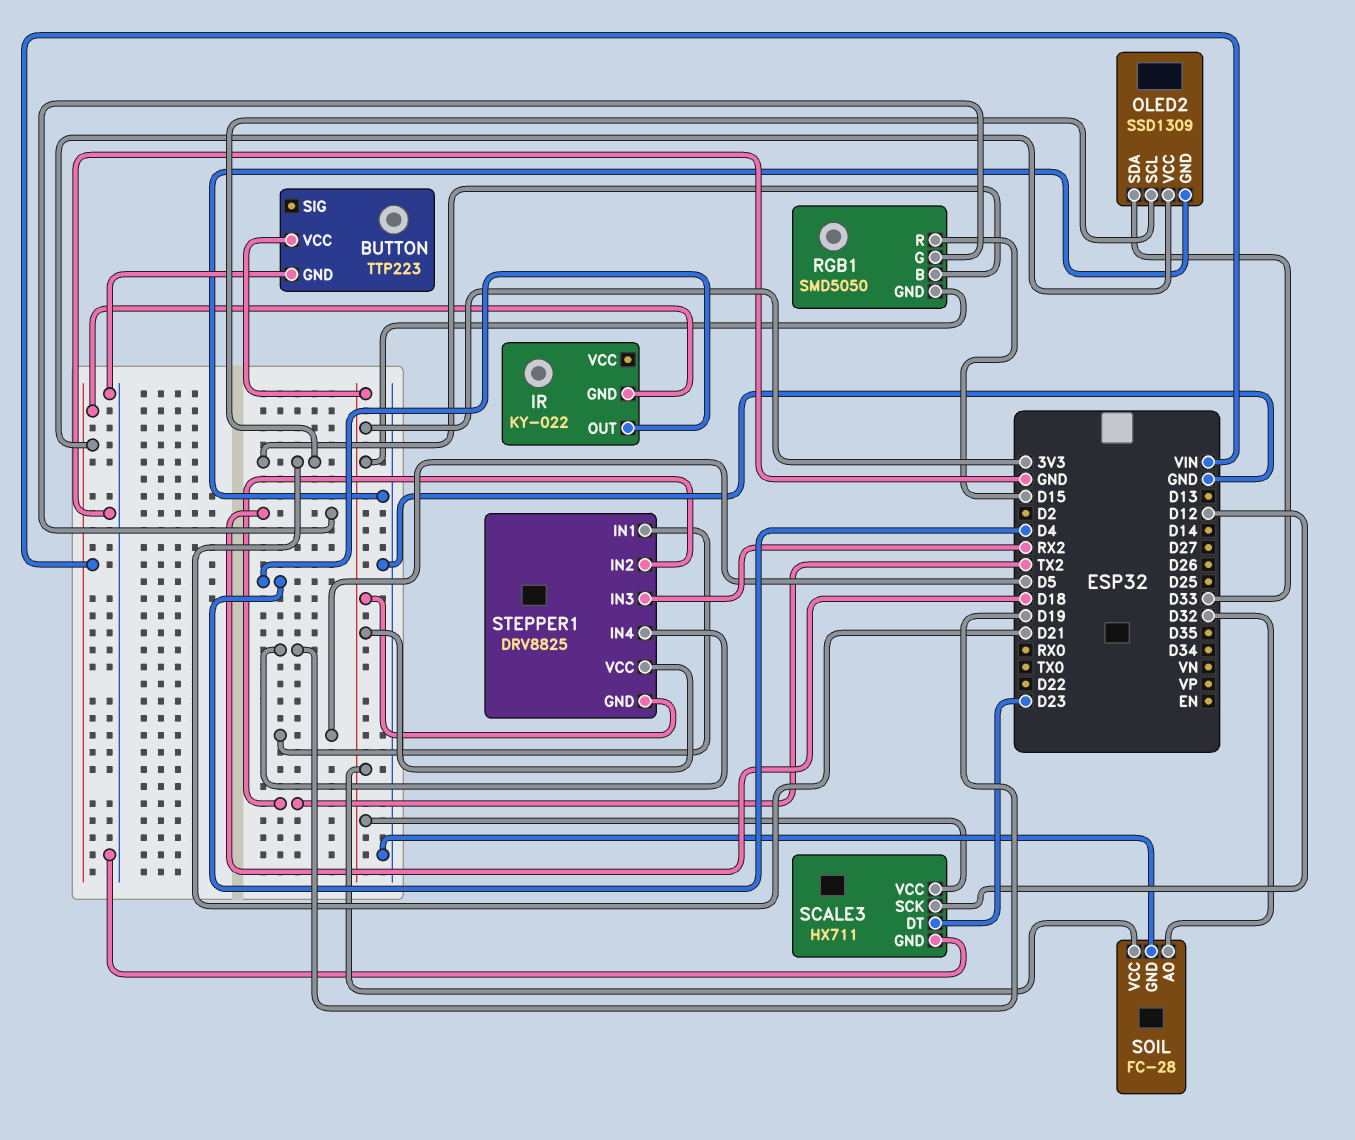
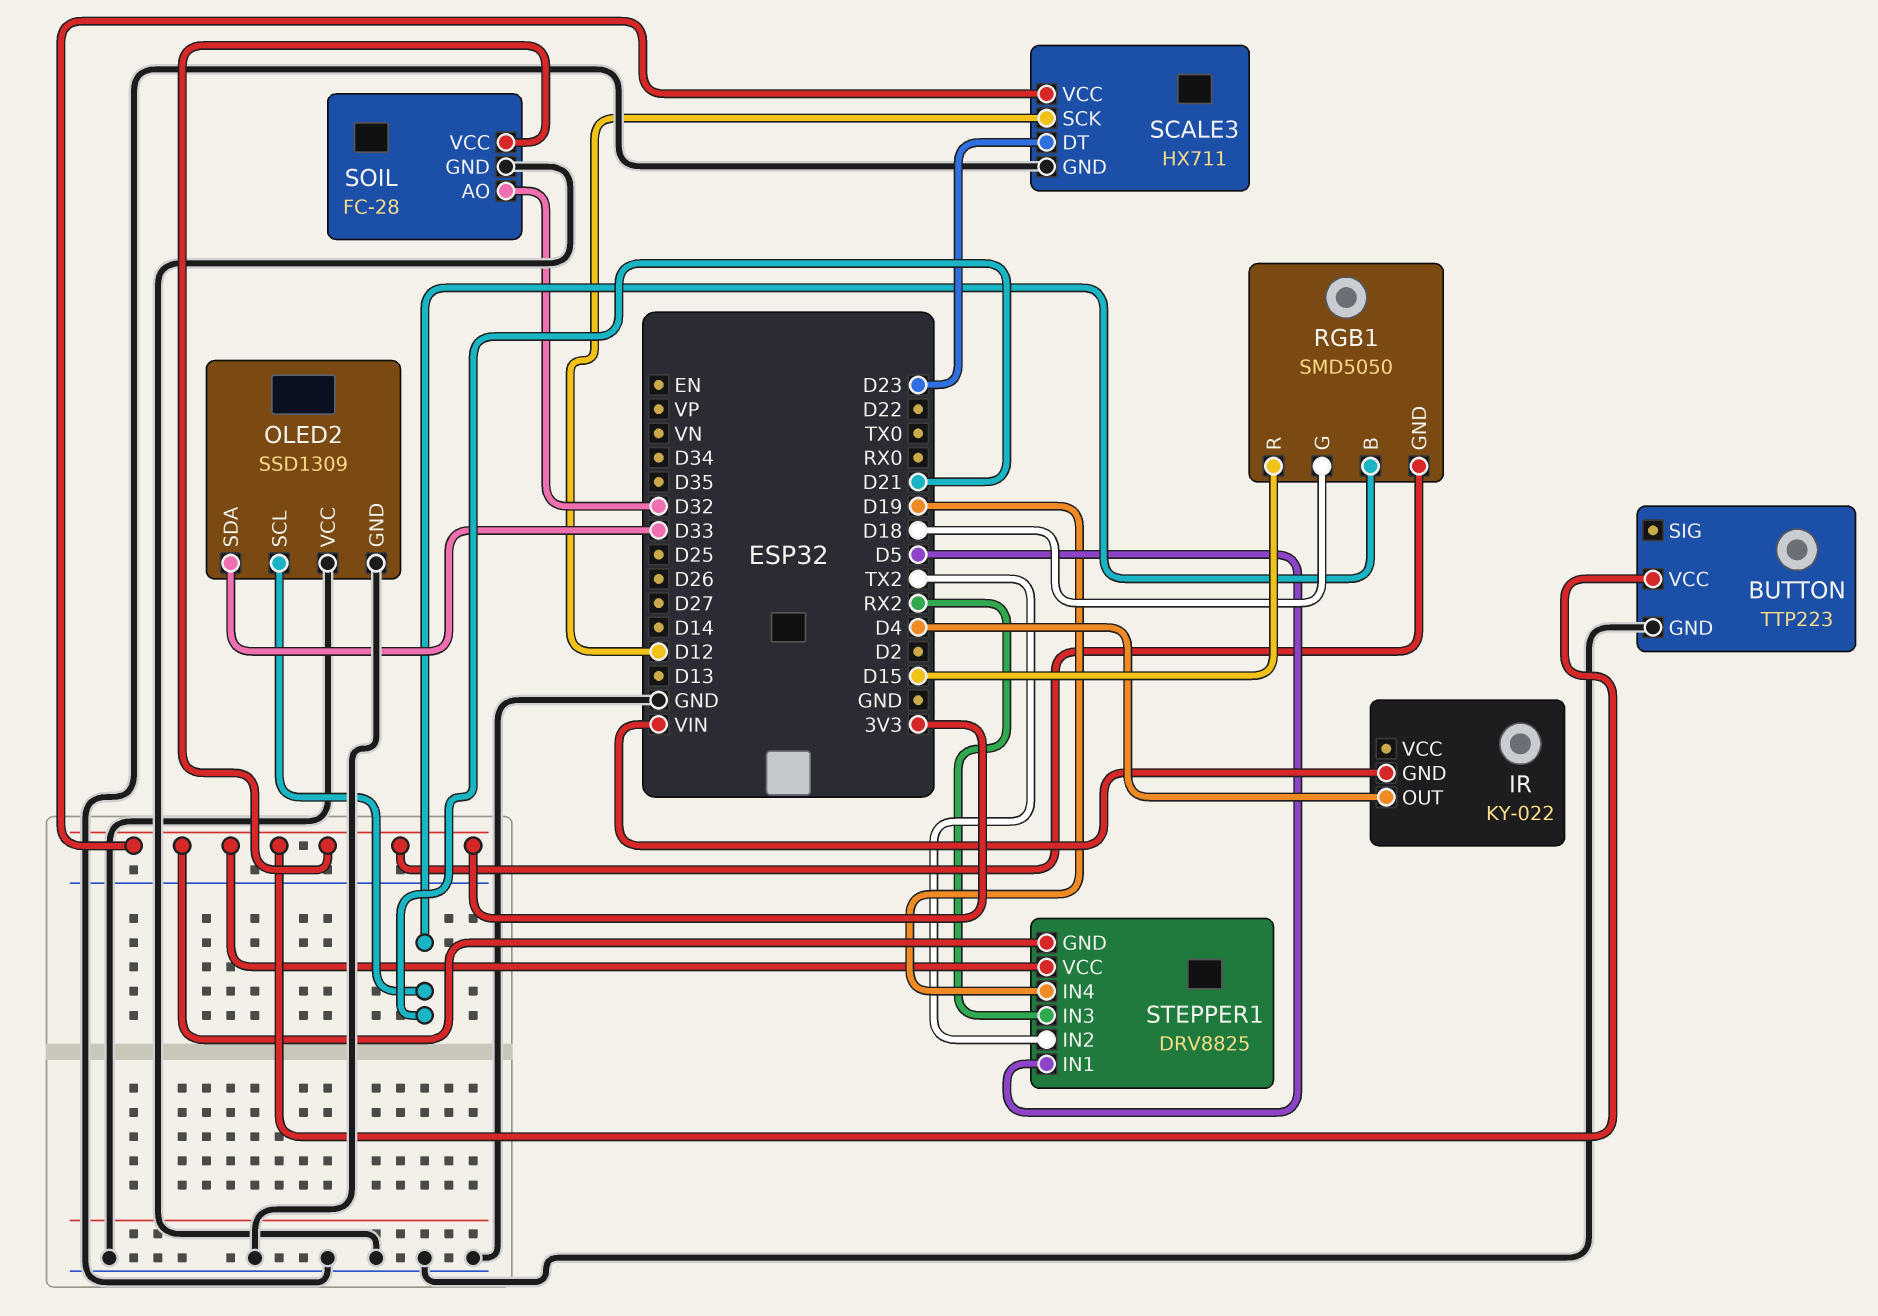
OLED2 pin VCC: VIN -> GND

